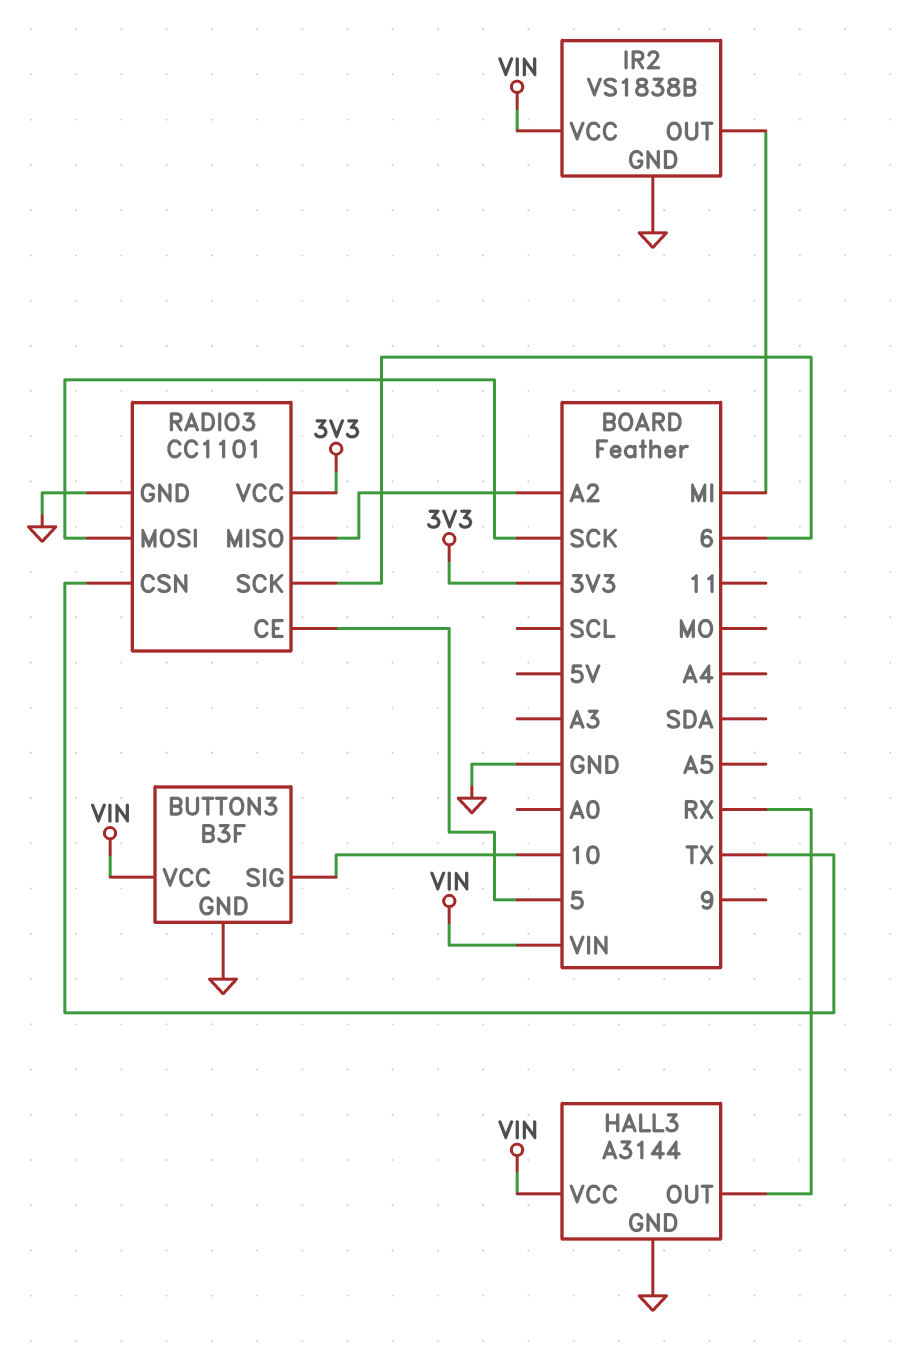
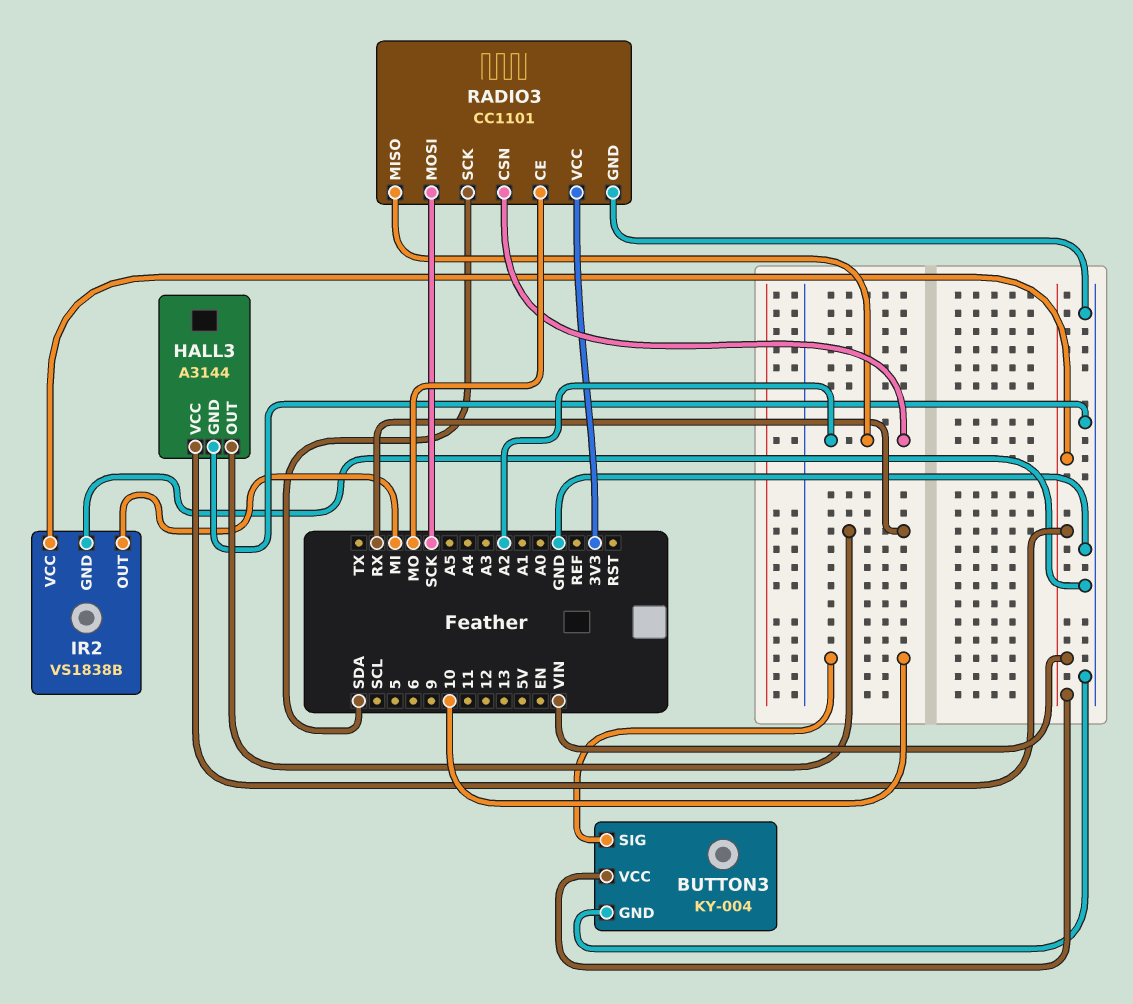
BUTTON3: B3F -> KY-004
RADIO3 pin CE: 5 -> MO
RADIO3 pin CSN: TX -> A2
RADIO3 pin SCK: 6 -> SDA

